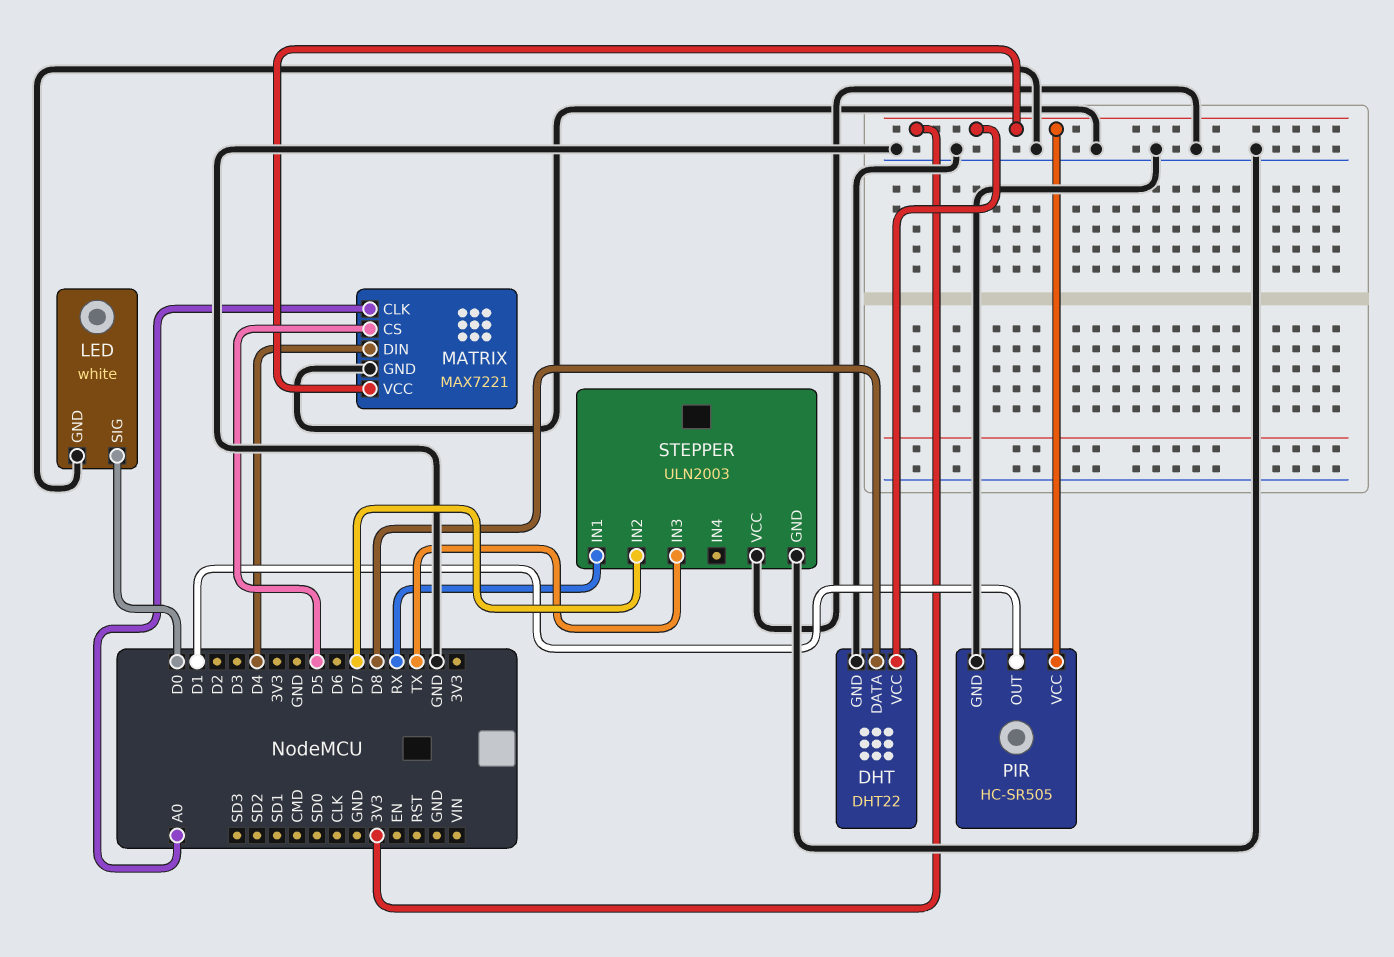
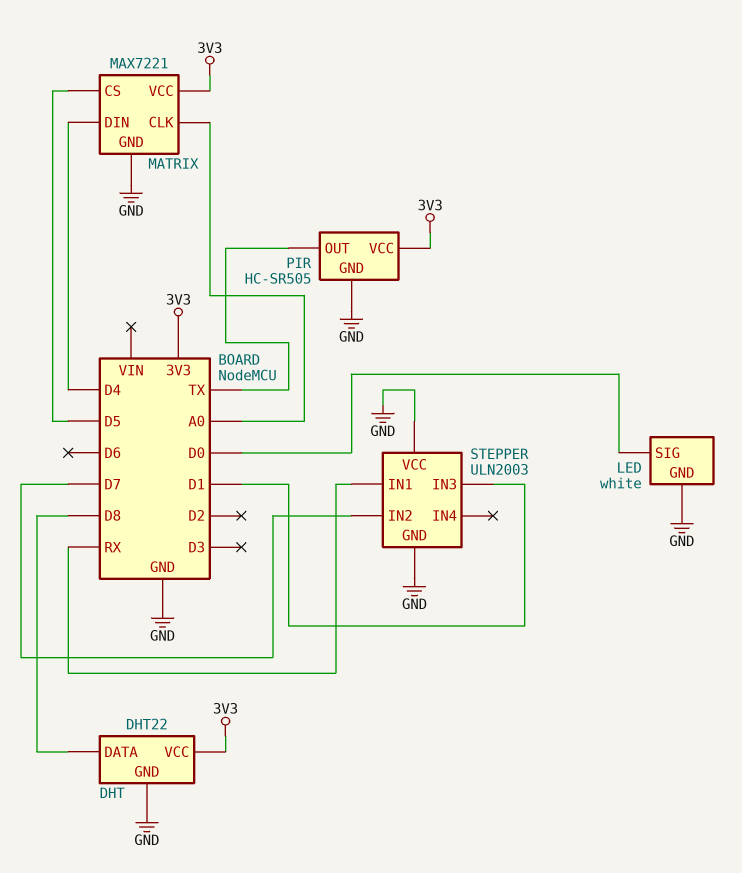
PIR pin OUT: D1 -> TX
STEPPER pin IN3: TX -> D1

